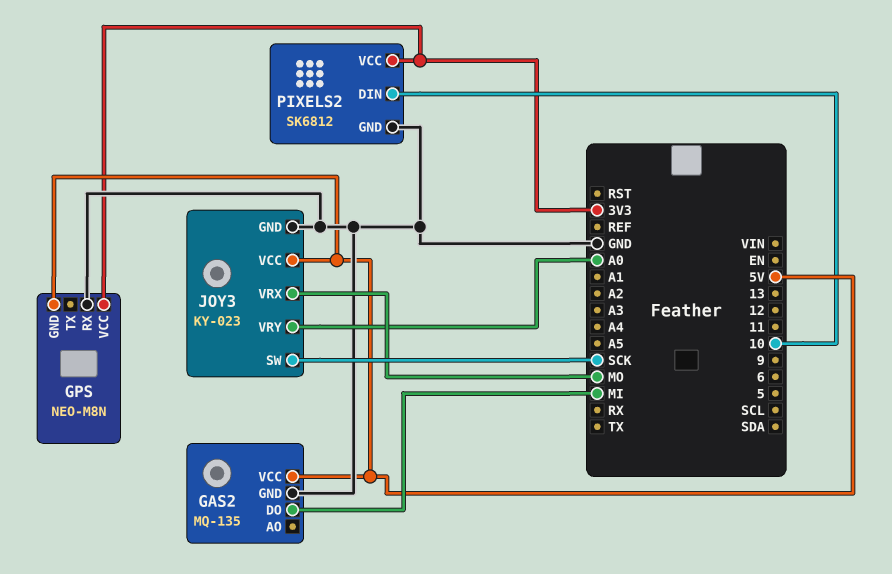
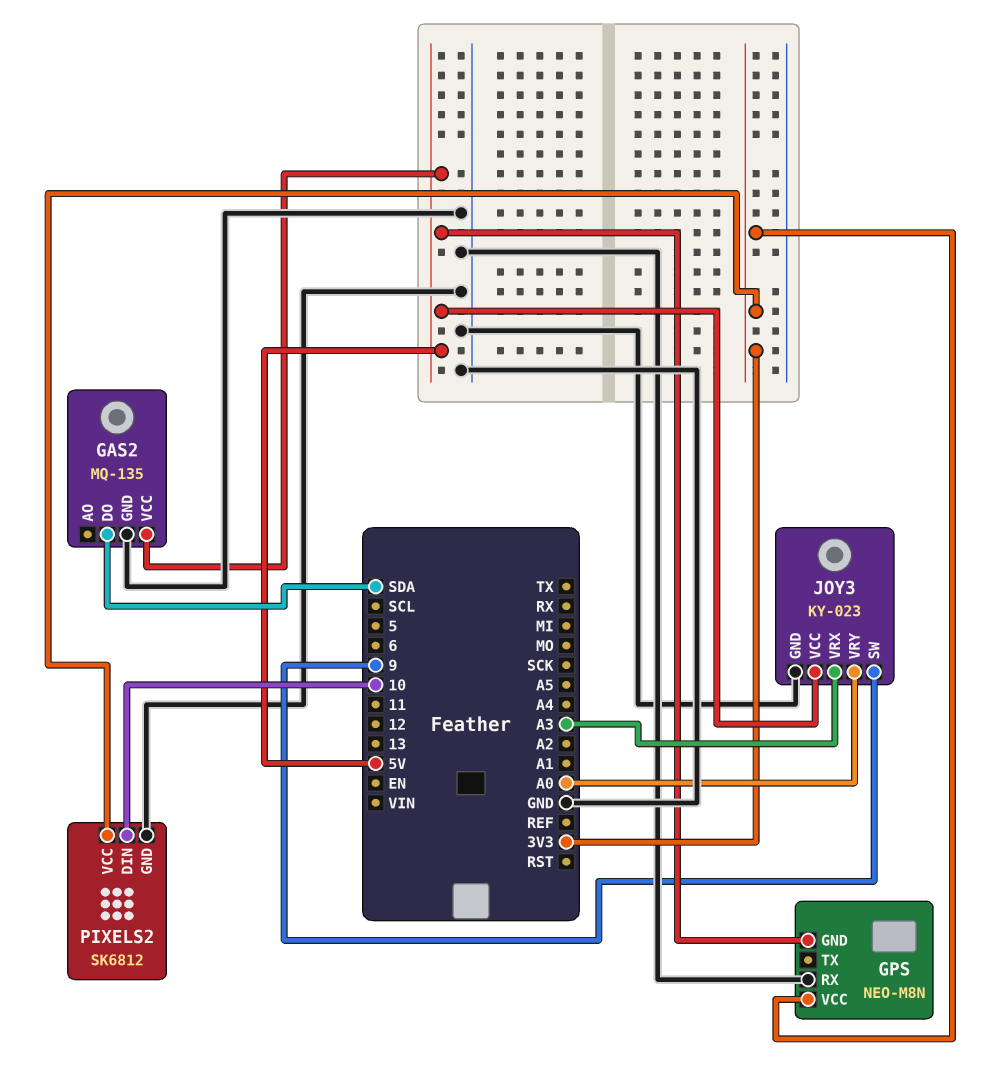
GAS2 pin DO: MI -> SDA
JOY3 pin SW: SCK -> 9
JOY3 pin VRX: MO -> A3

